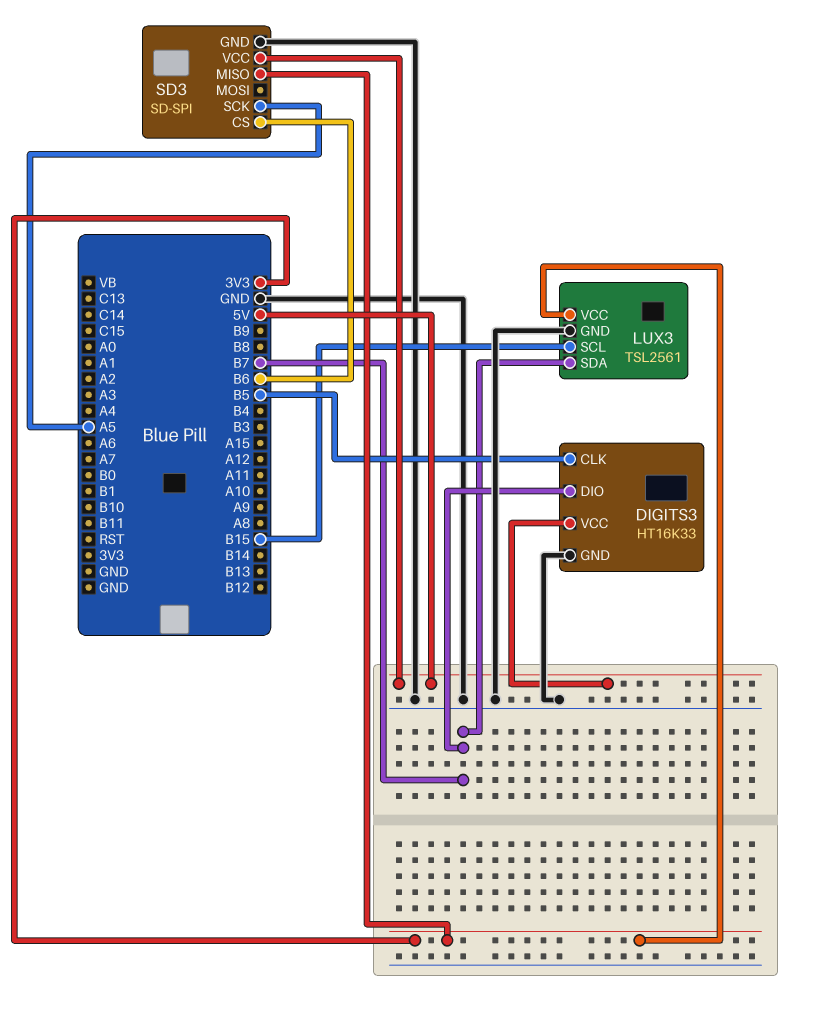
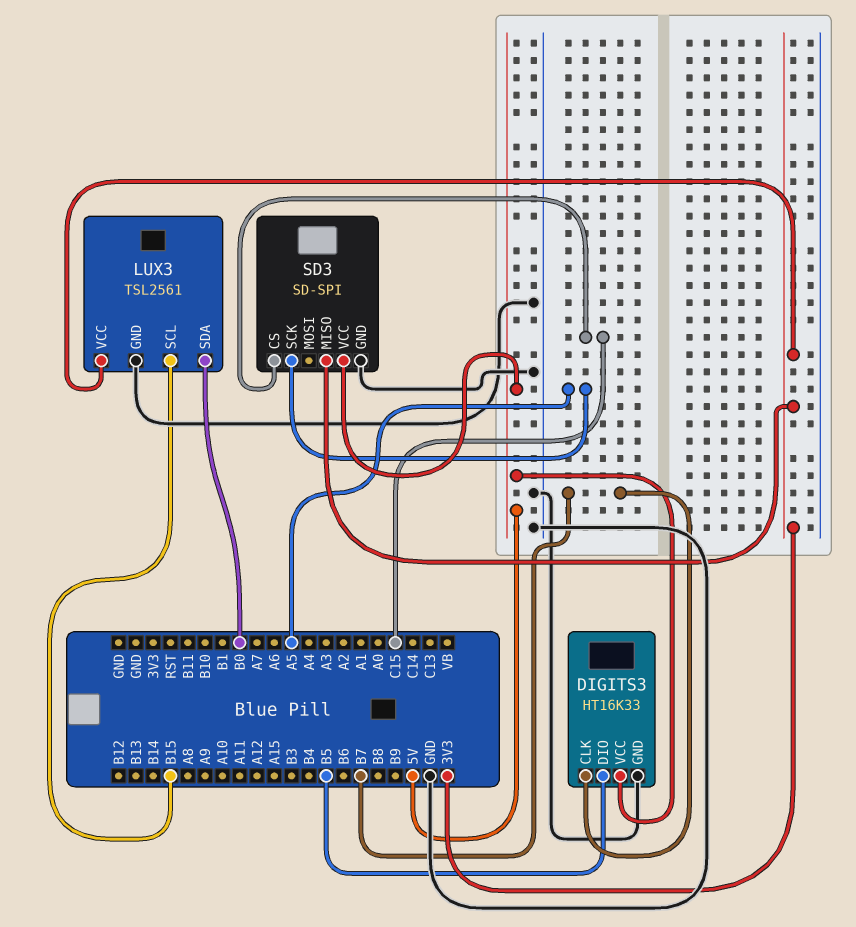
DIGITS3 pin CLK: B5 -> B7
DIGITS3 pin DIO: B7 -> B5
LUX3 pin SDA: B7 -> B0
SD3 pin CS: B6 -> C15

